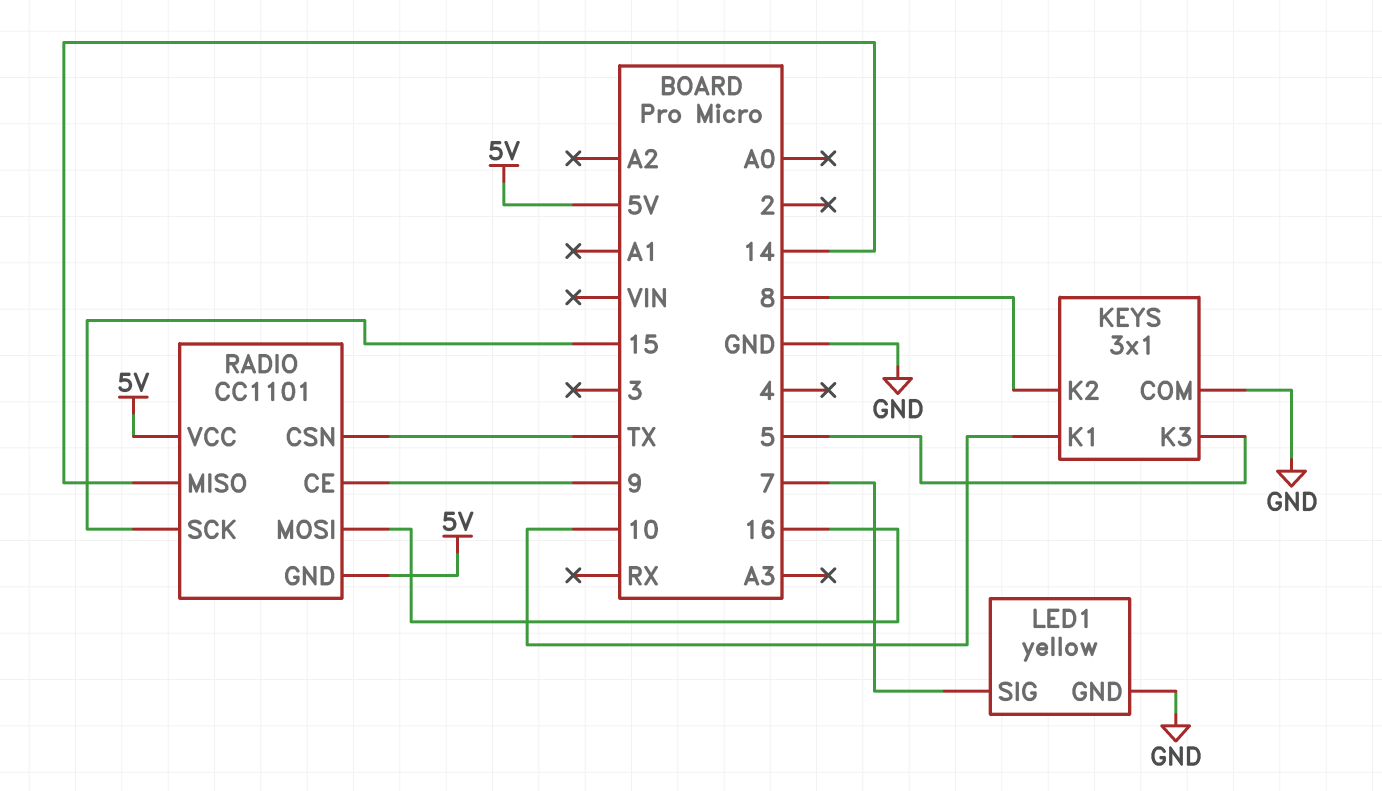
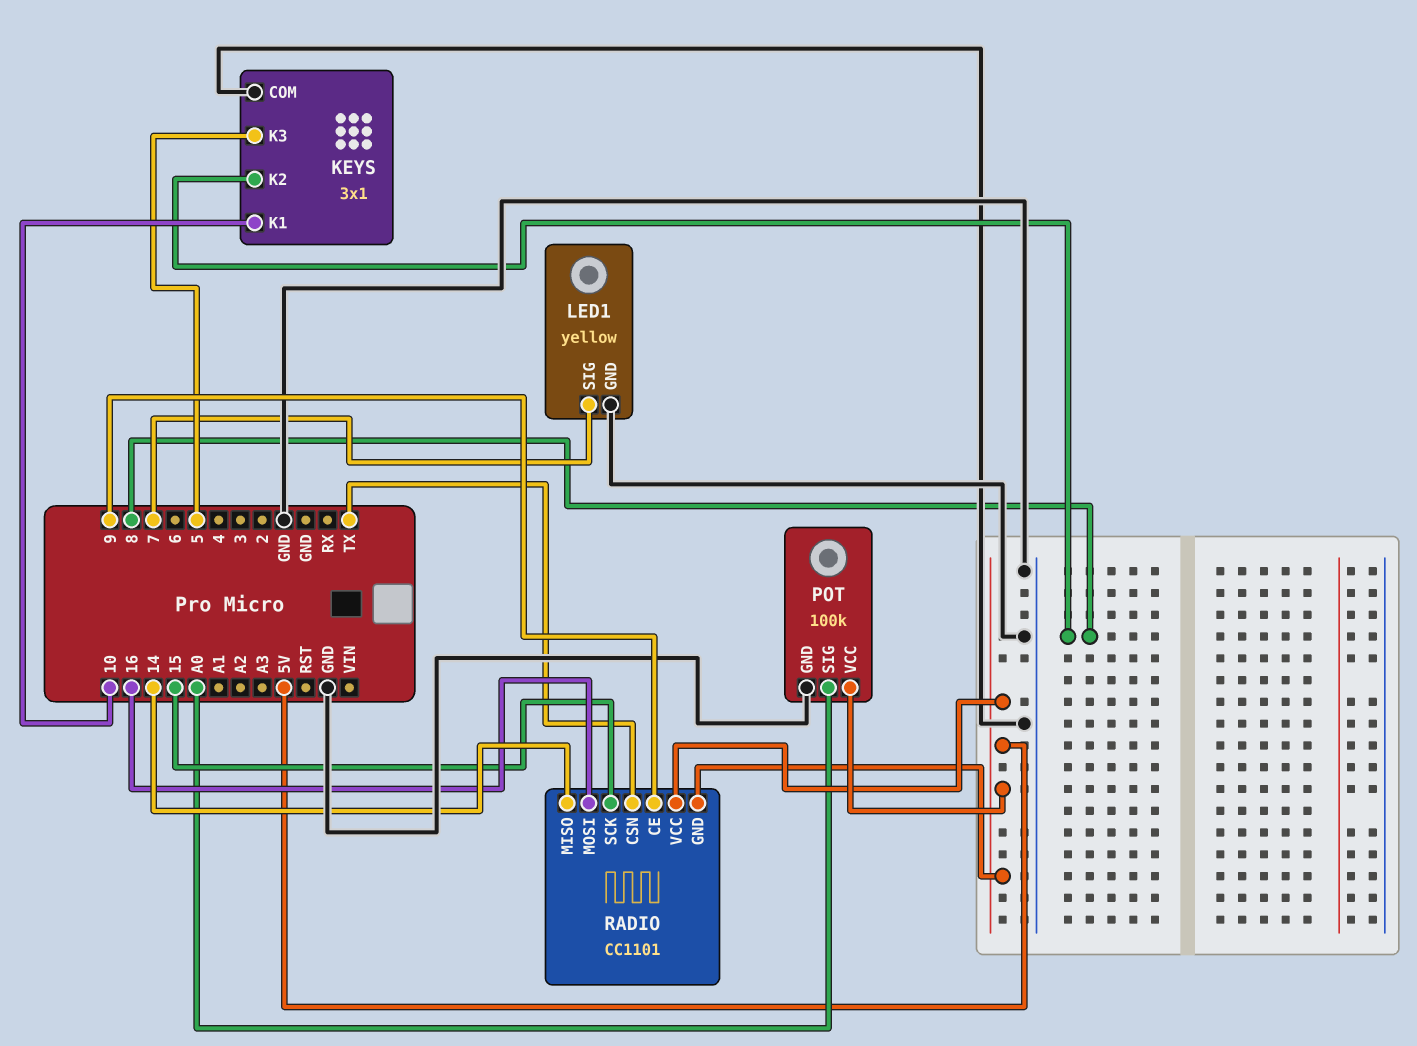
POT: none -> 100k
POT pin GND: none -> GND
POT pin SIG: none -> A0
POT pin VCC: none -> 5V

